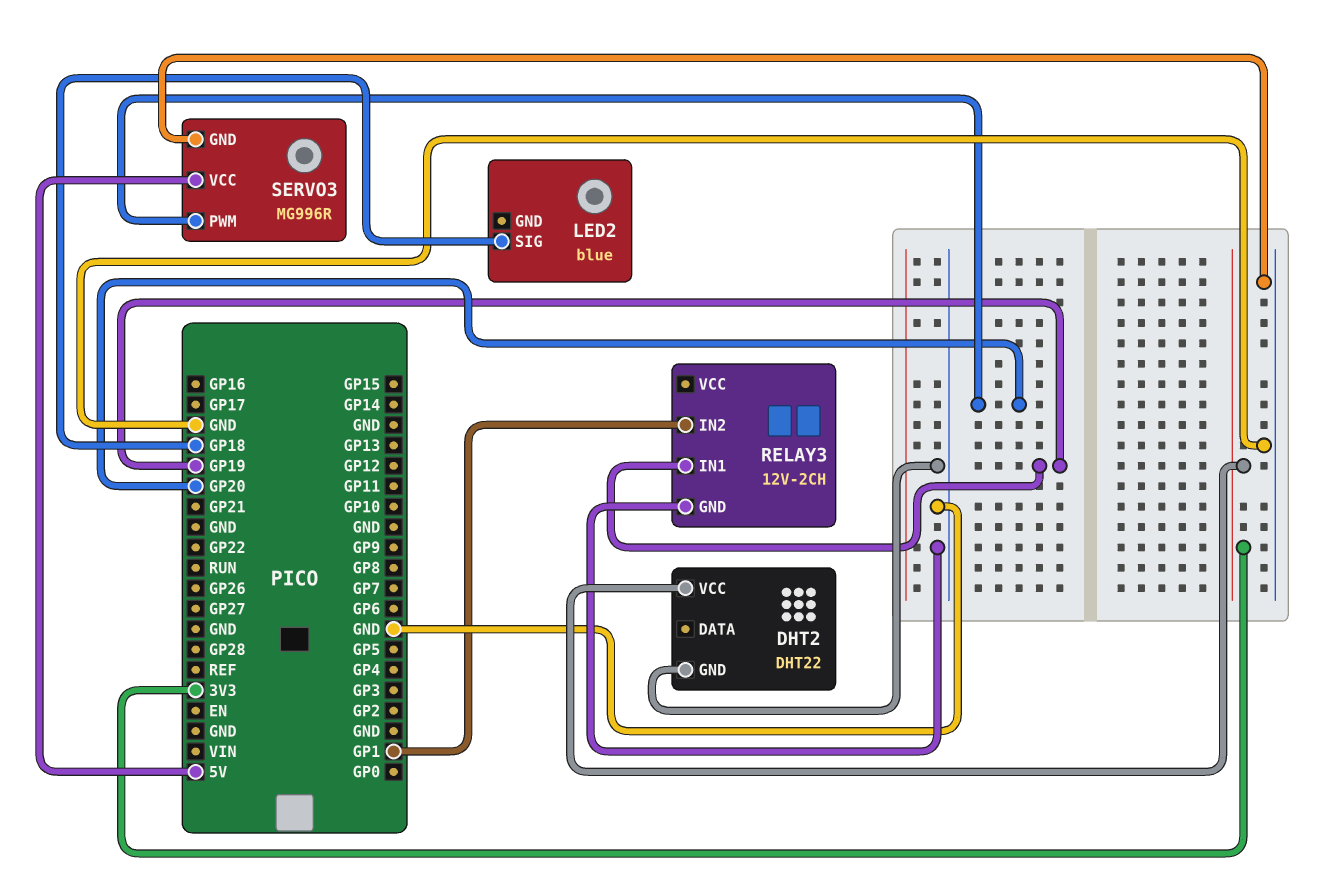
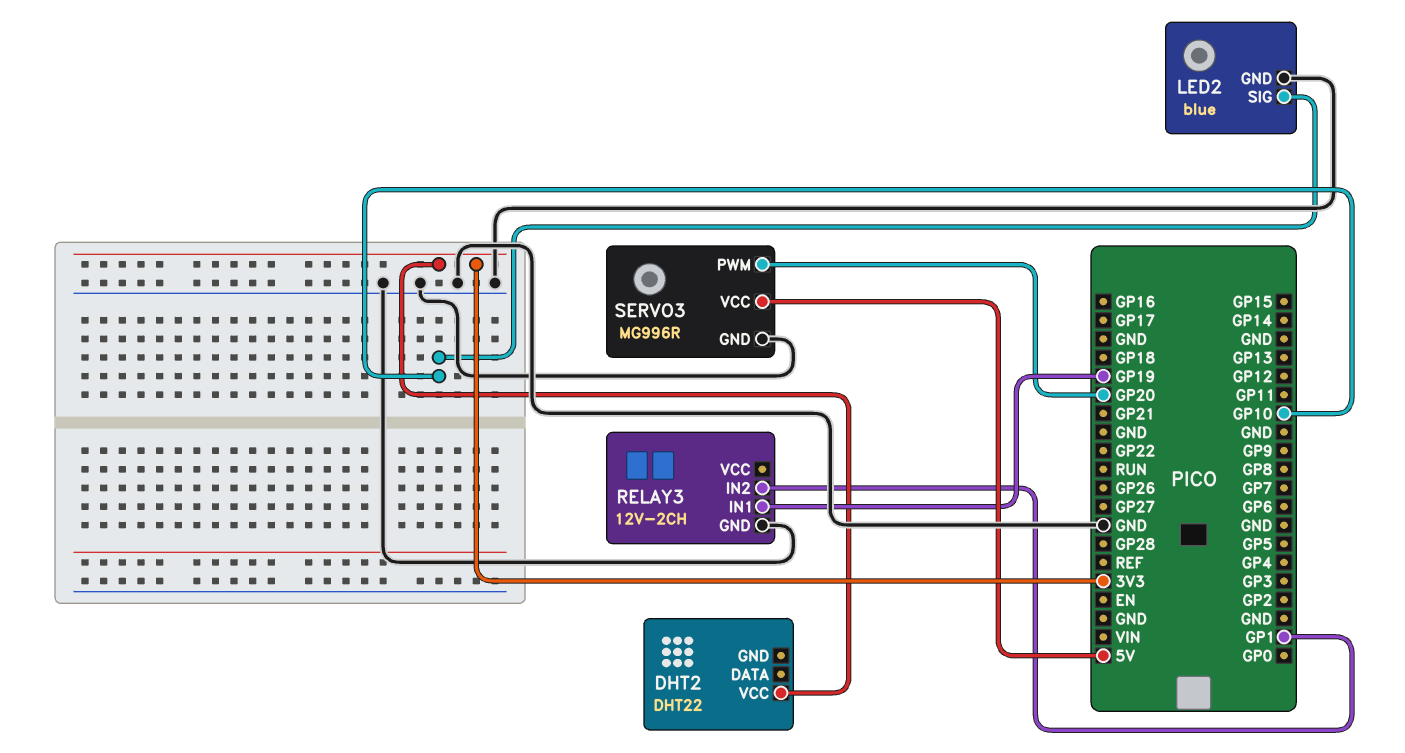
DHT2 pin GND: GND -> none
LED2 pin GND: none -> GND
LED2 pin SIG: GP18 -> GP10

